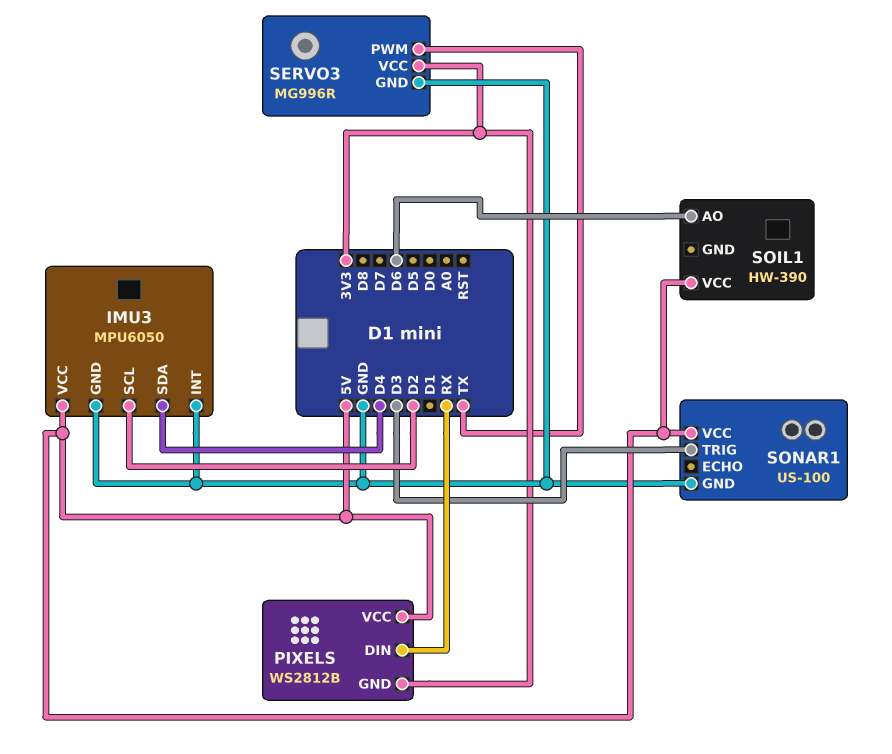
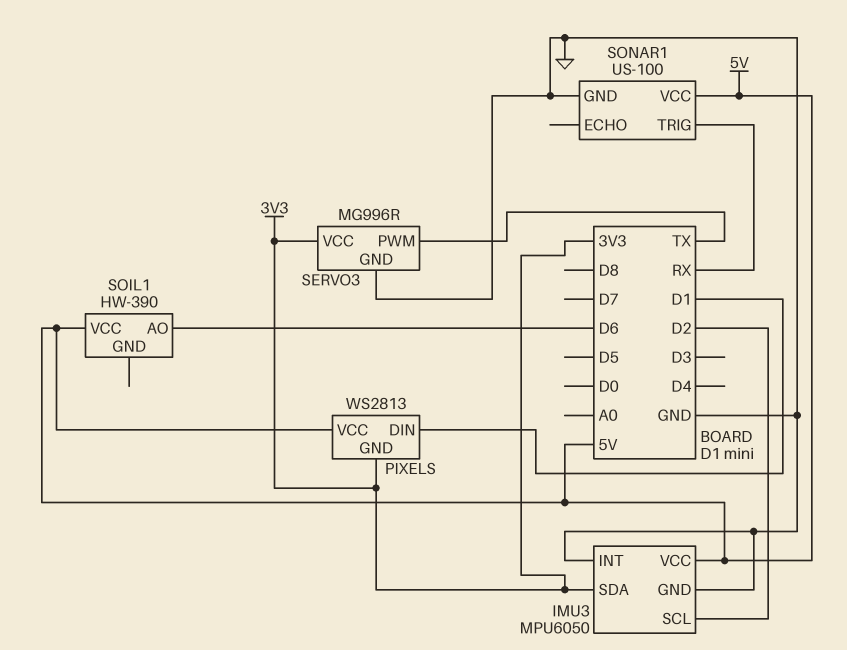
IMU3 pin SDA: D4 -> 3V3
PIXELS: WS2812B -> WS2813
PIXELS pin DIN: RX -> D1
SONAR1 pin TRIG: D3 -> RX

